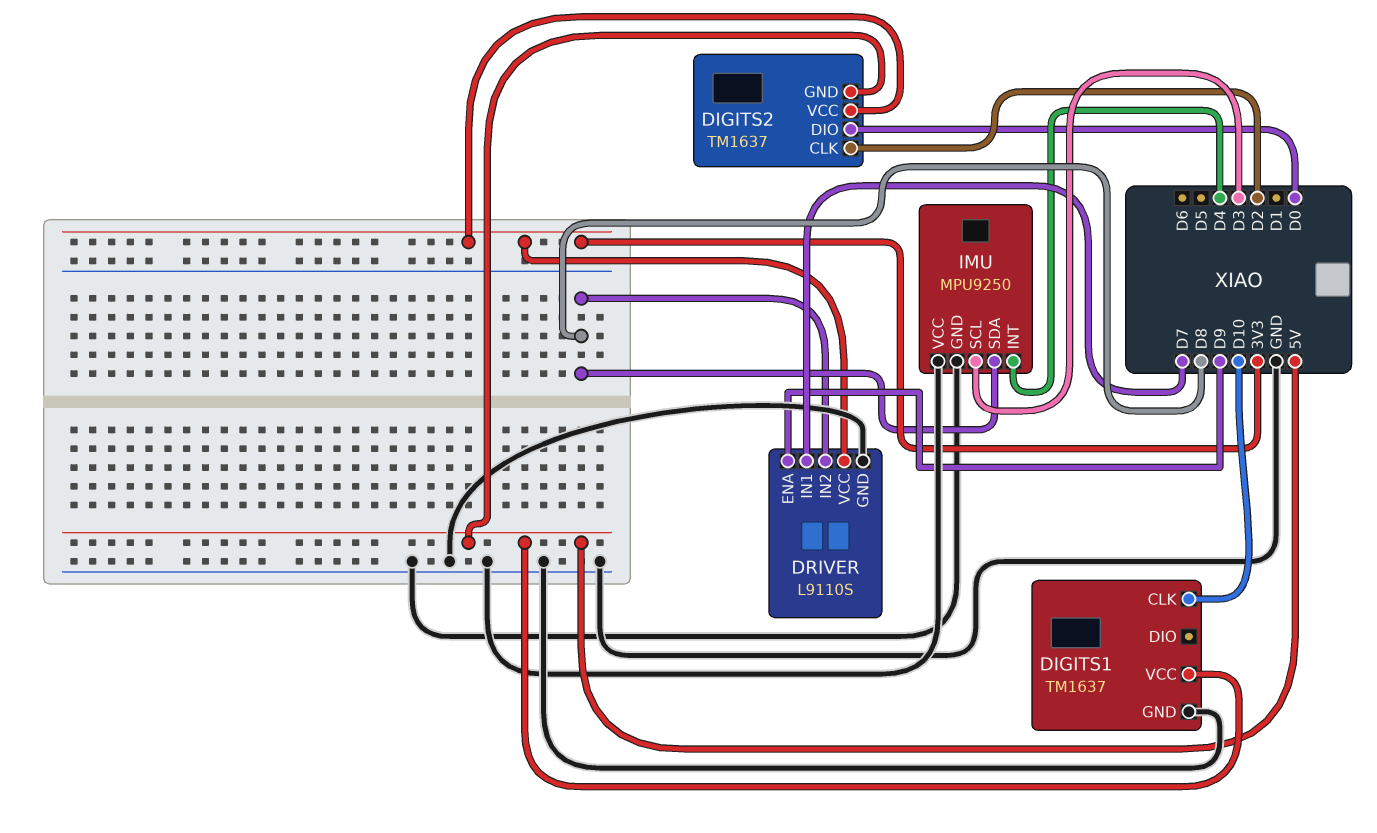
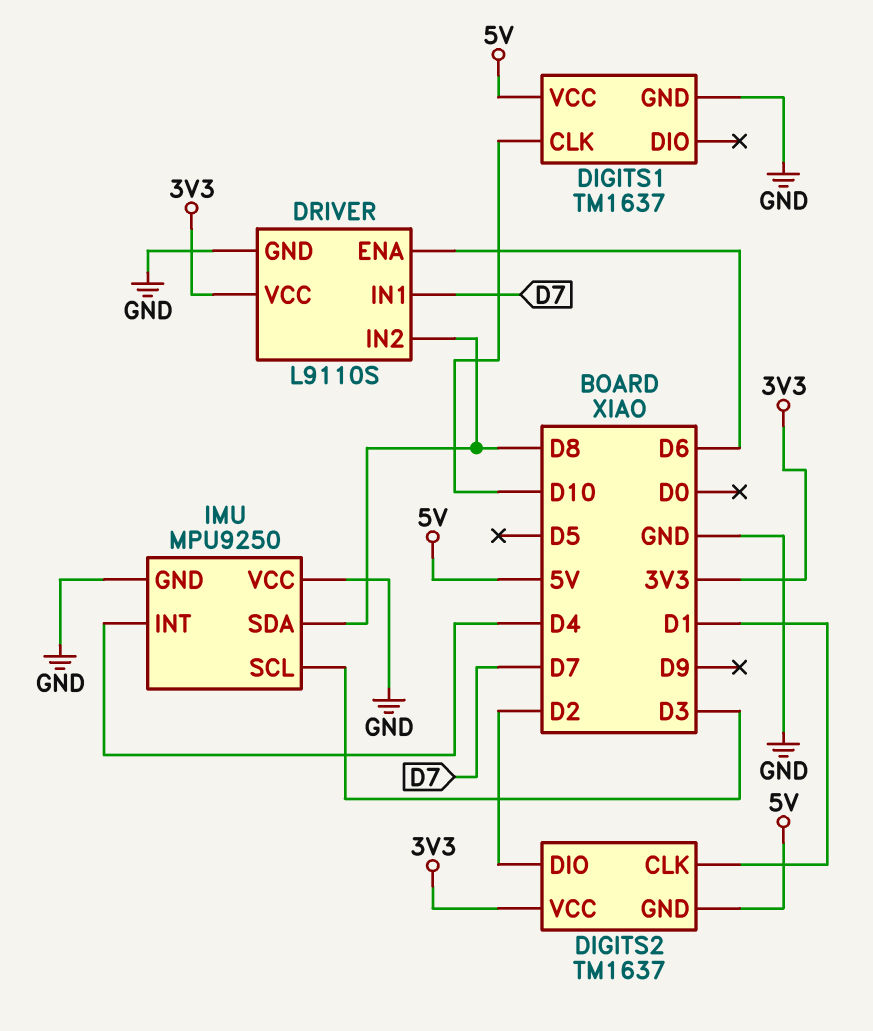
DIGITS2 pin CLK: D2 -> D1
DIGITS2 pin DIO: D0 -> D2
DRIVER pin ENA: D9 -> D6

